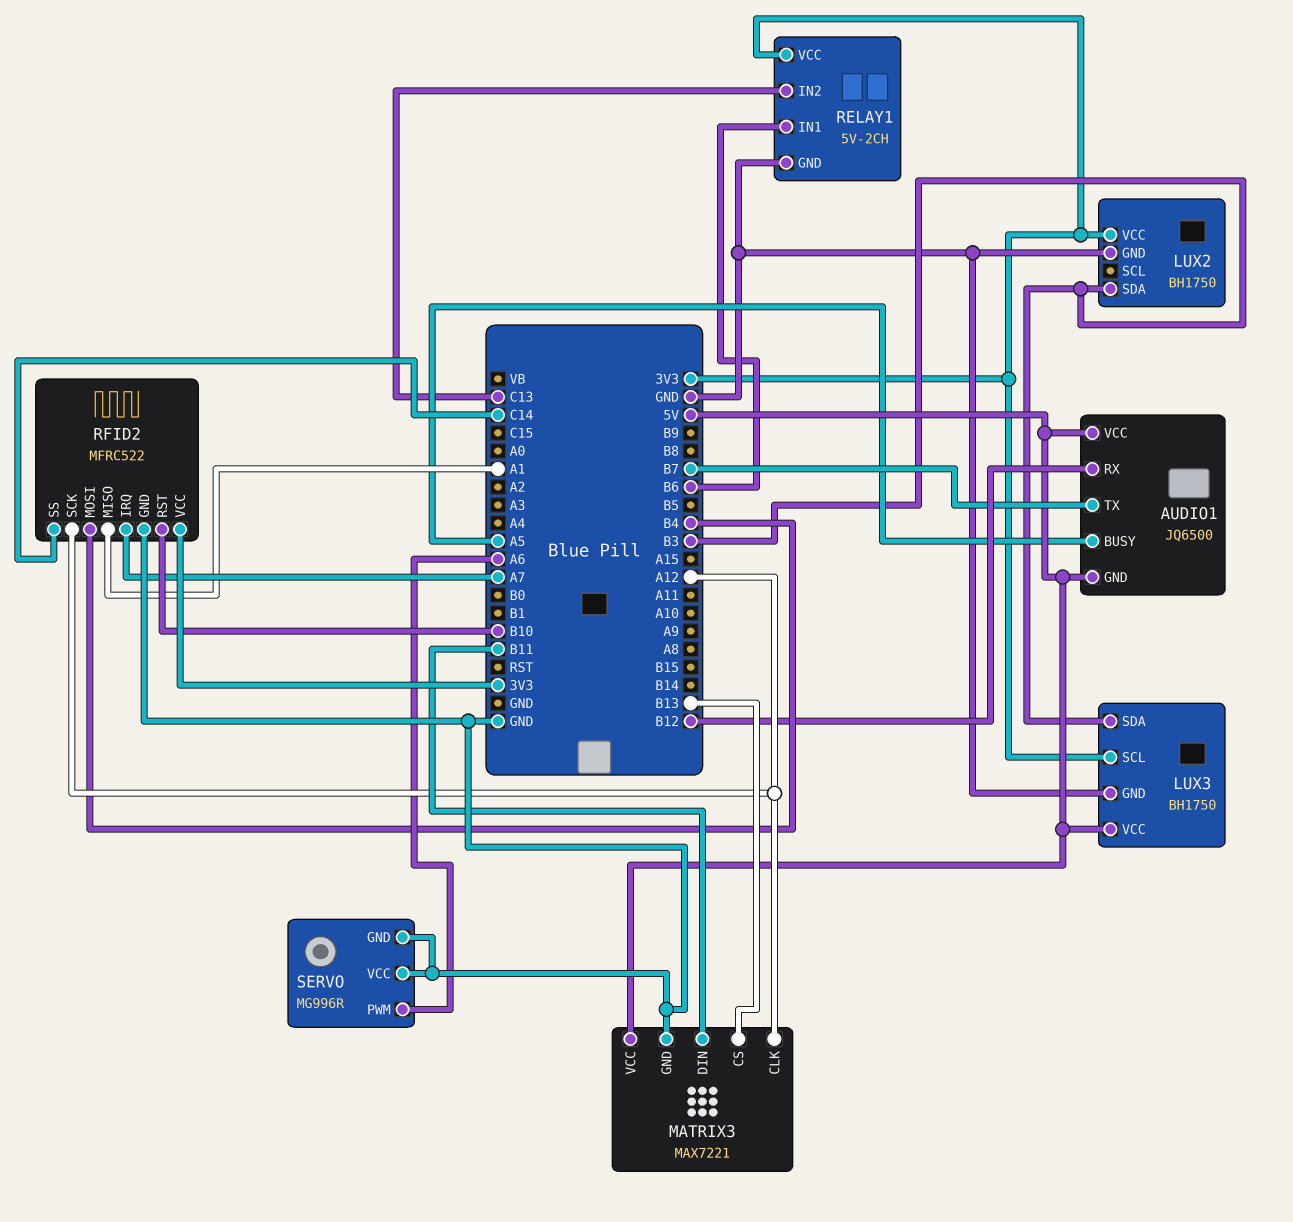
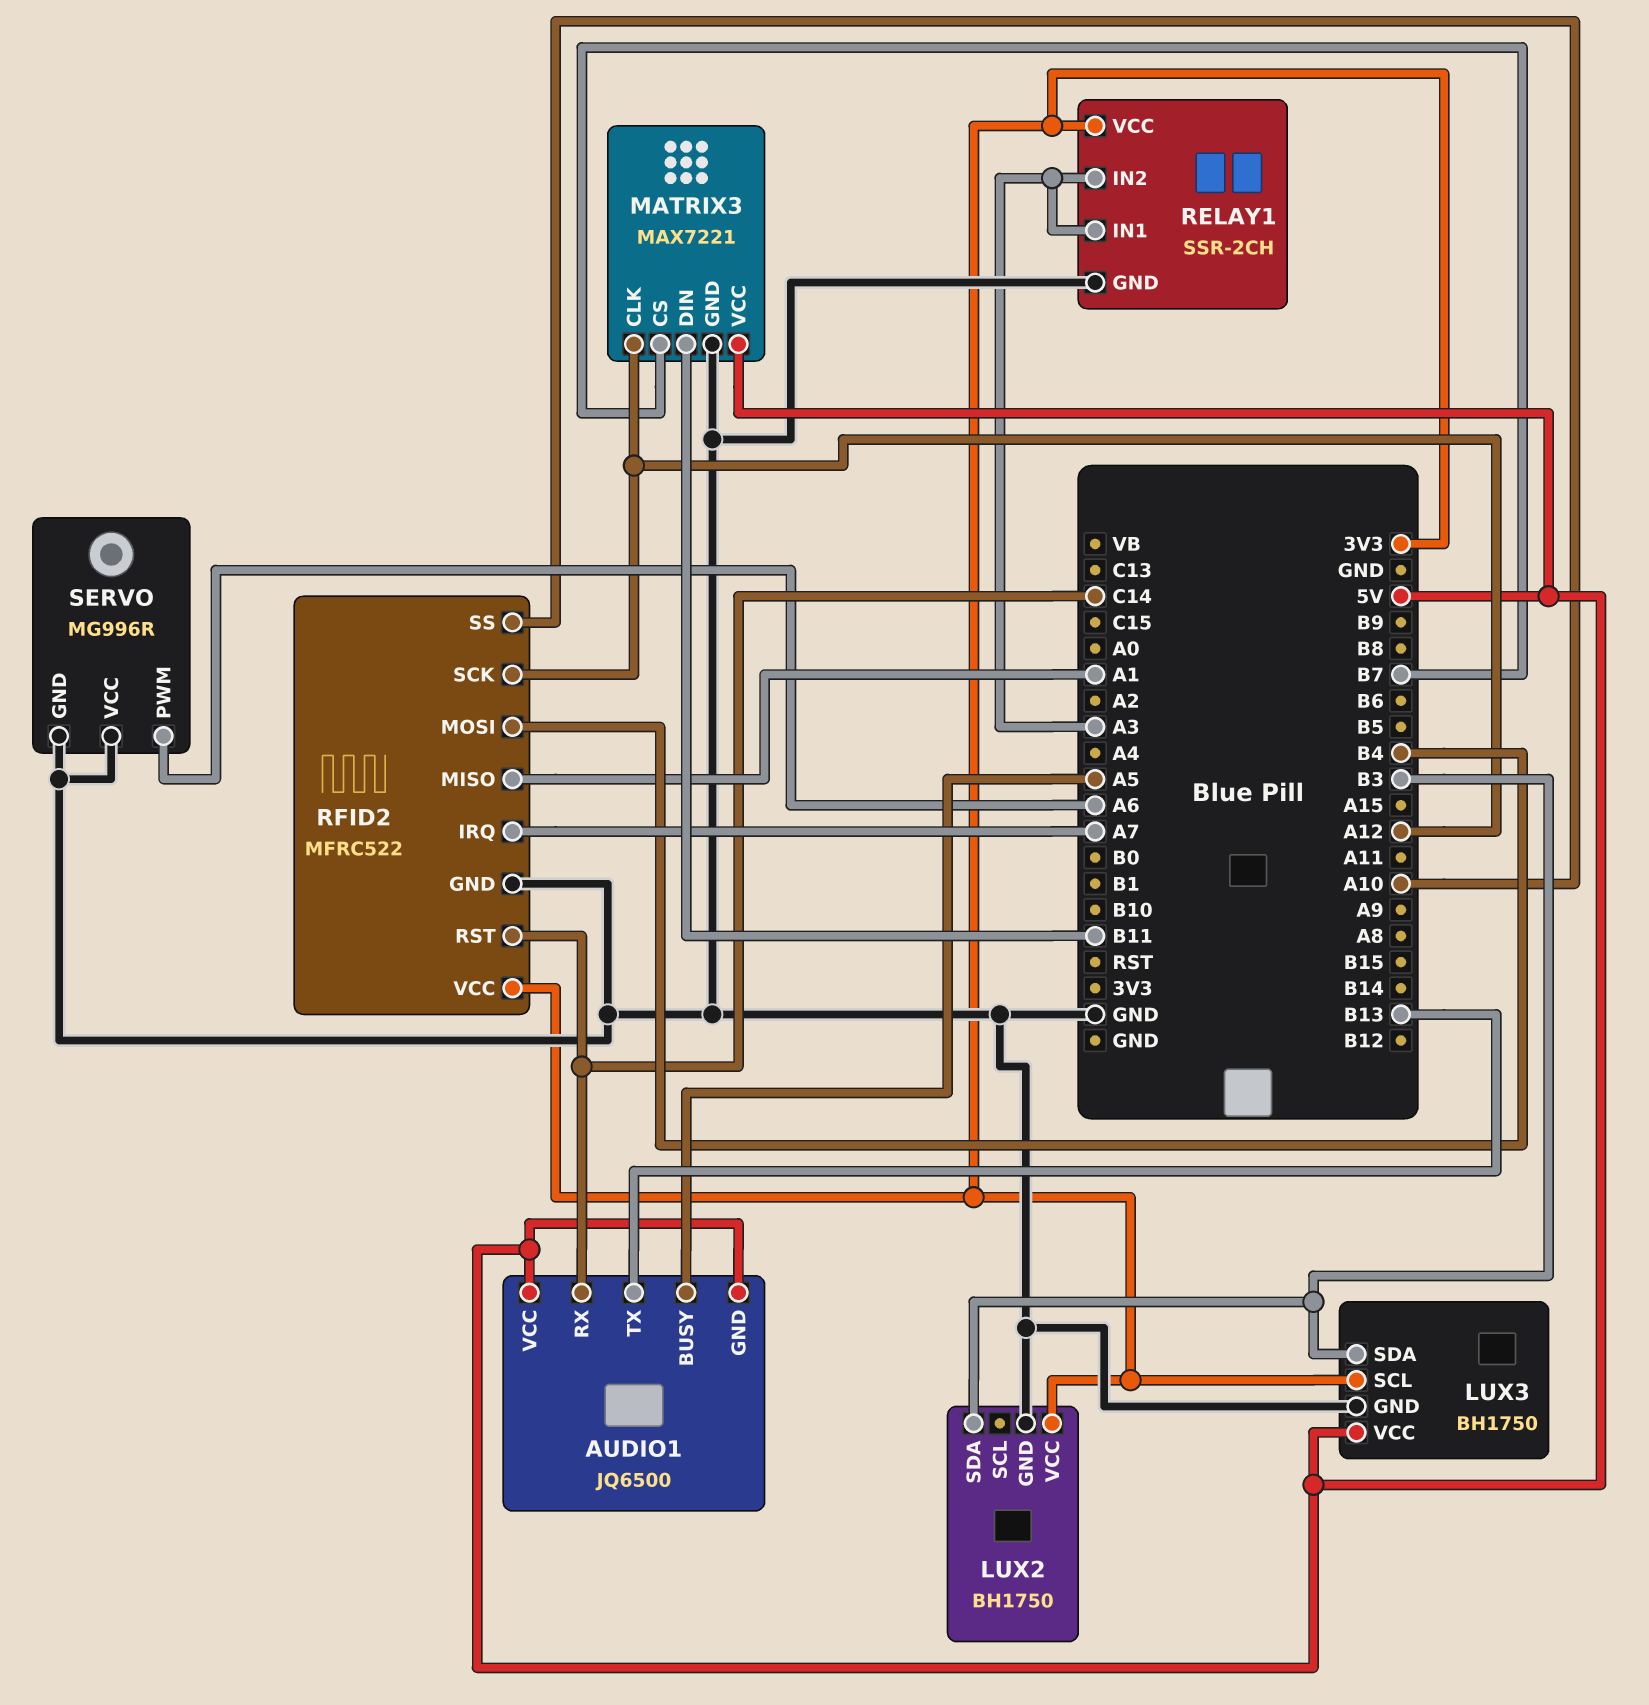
AUDIO1 pin RX: B12 -> C14
AUDIO1 pin TX: B7 -> B13
MATRIX3 pin CS: B13 -> B7
RELAY1: 5V-2CH -> SSR-2CH
RELAY1 pin IN1: B6 -> A3
RELAY1 pin IN2: C13 -> A3
RFID2 pin RST: B10 -> C14
RFID2 pin SS: C14 -> A10

